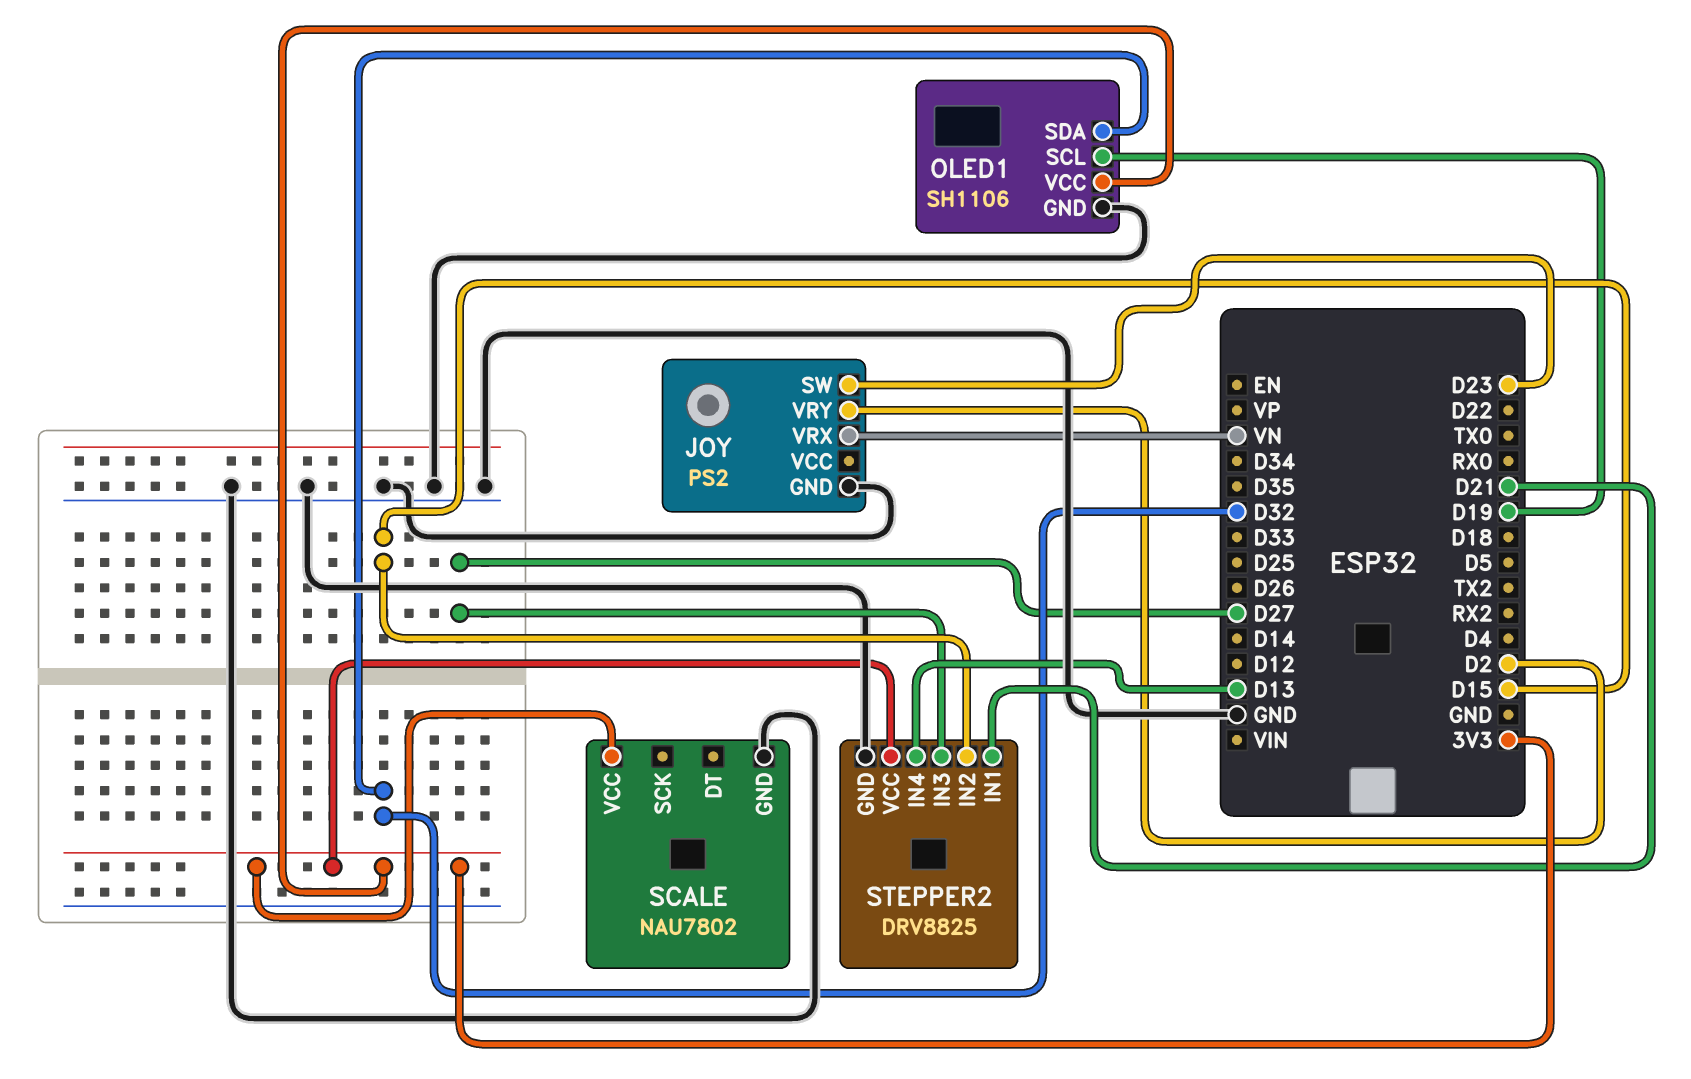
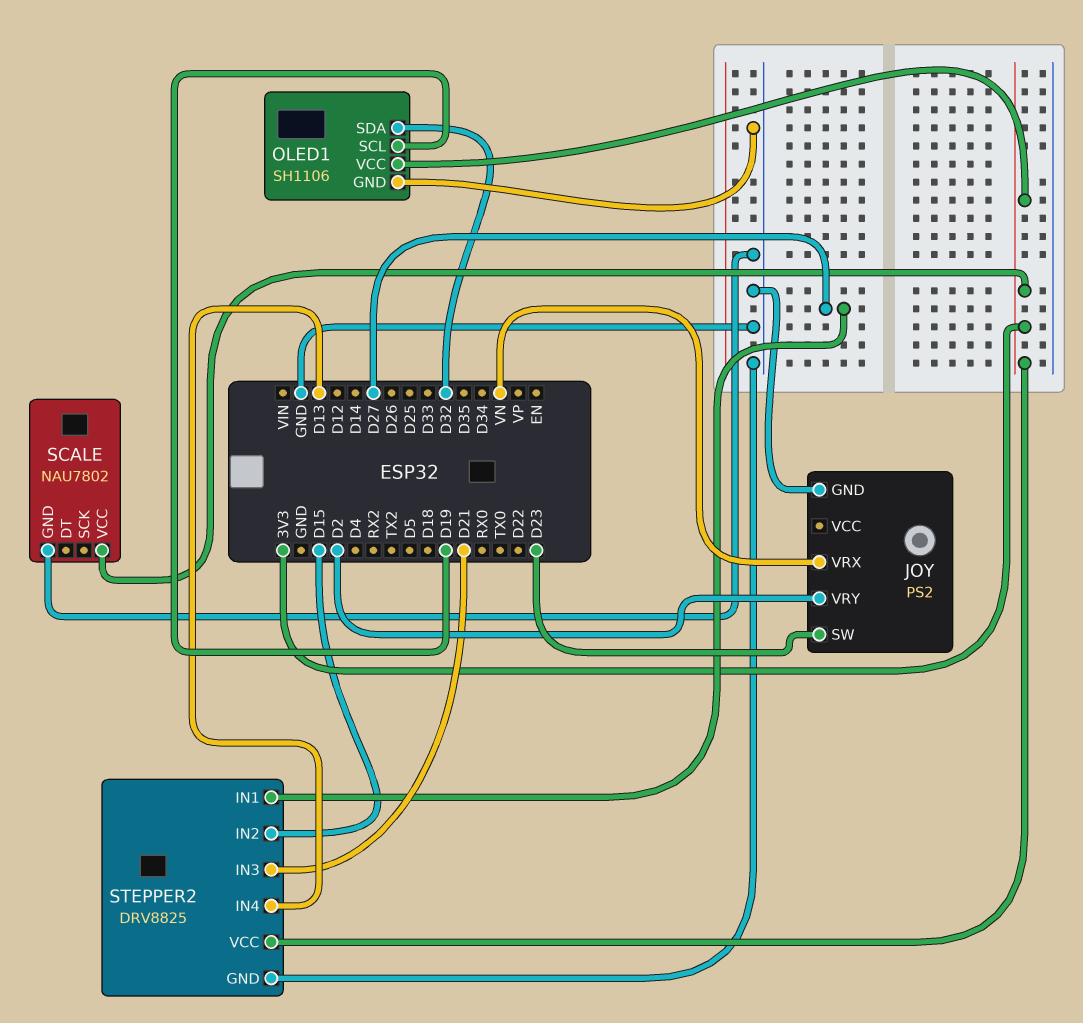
STEPPER2 pin IN1: D21 -> D27
STEPPER2 pin IN3: D27 -> D21

